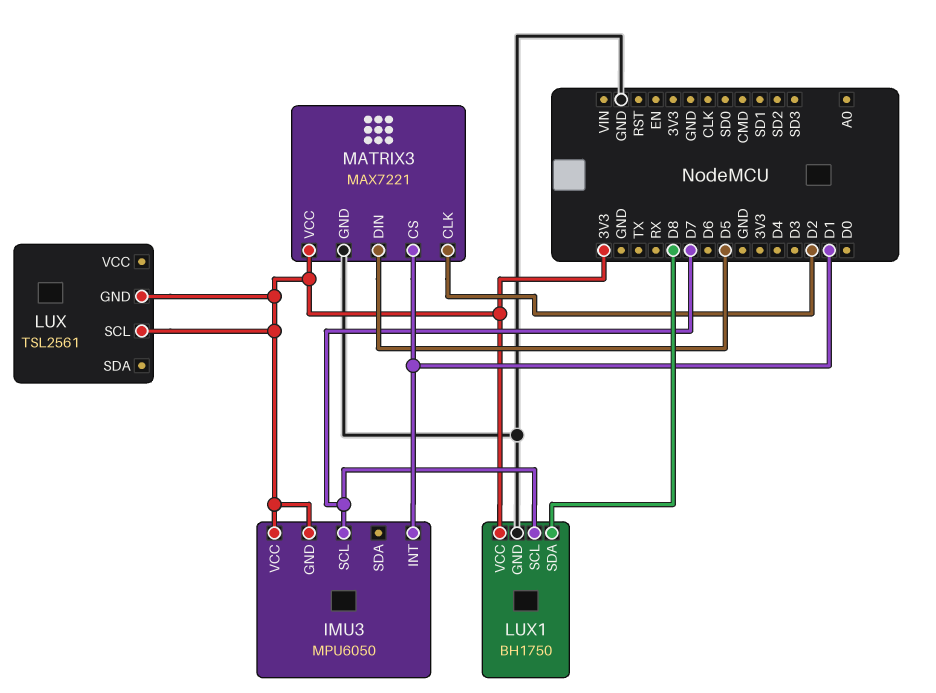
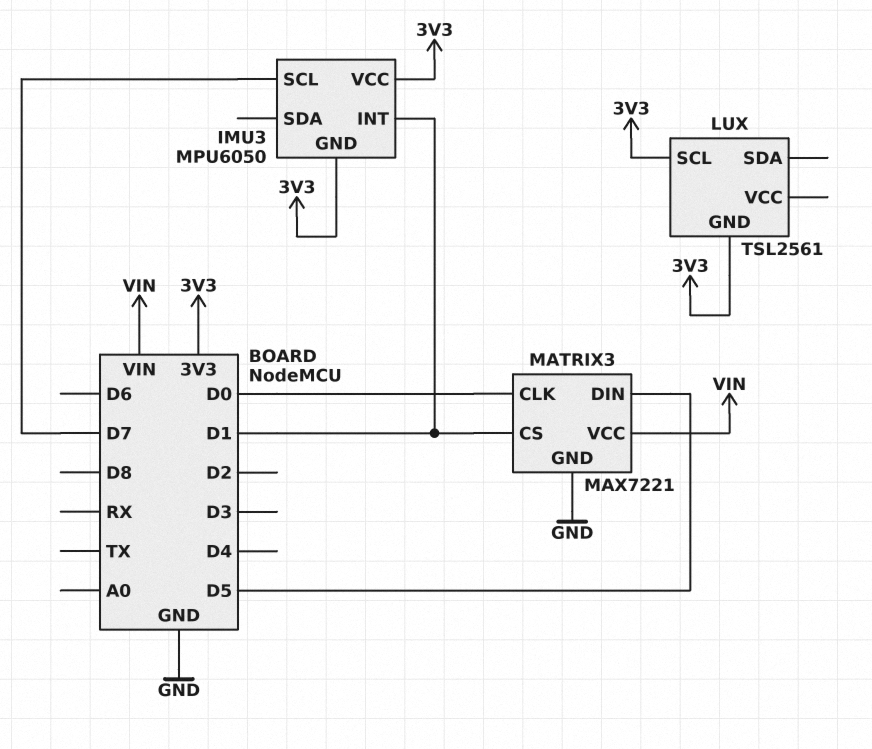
LUX1: BH1750 -> none
LUX1 pin GND: GND -> none
LUX1 pin SCL: D7 -> none
LUX1 pin SDA: D8 -> none
LUX1 pin VCC: 3V3 -> none
MATRIX3 pin CLK: D2 -> D0
MATRIX3 pin VCC: 3V3 -> VIN

